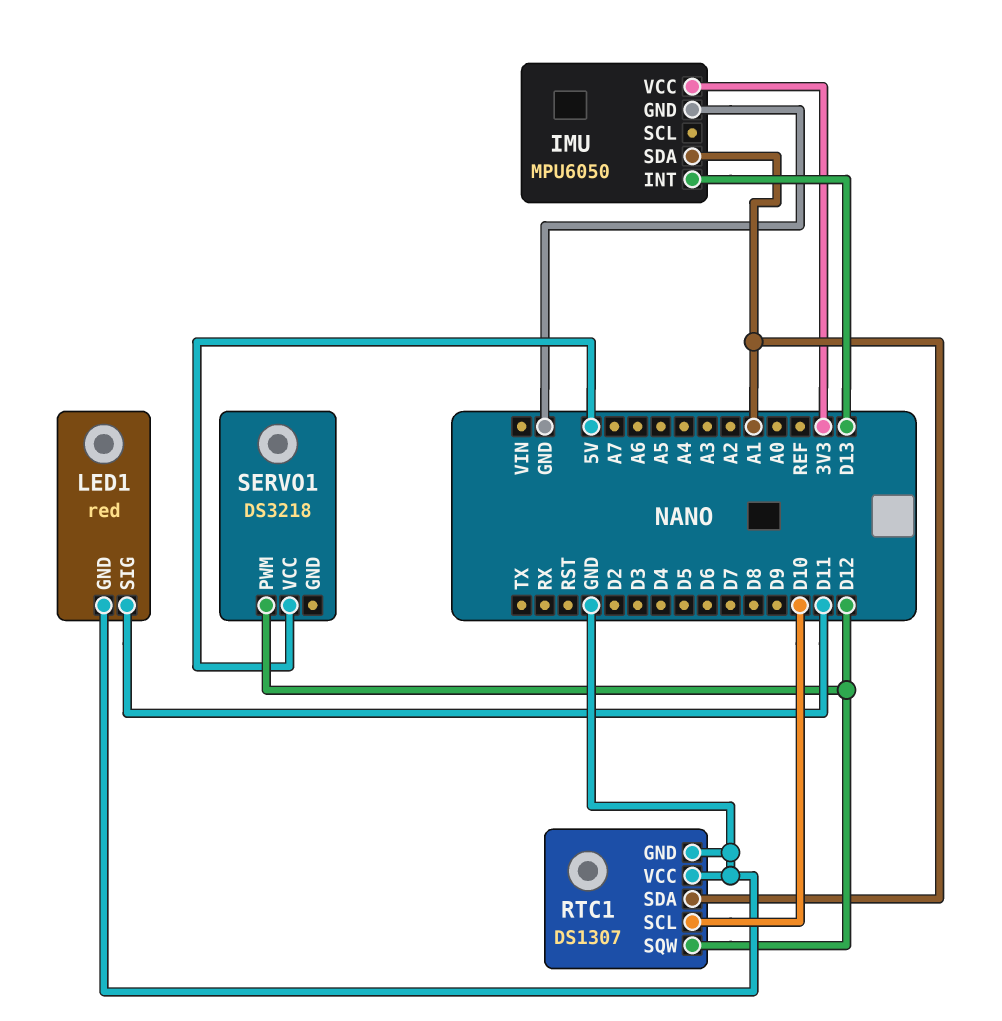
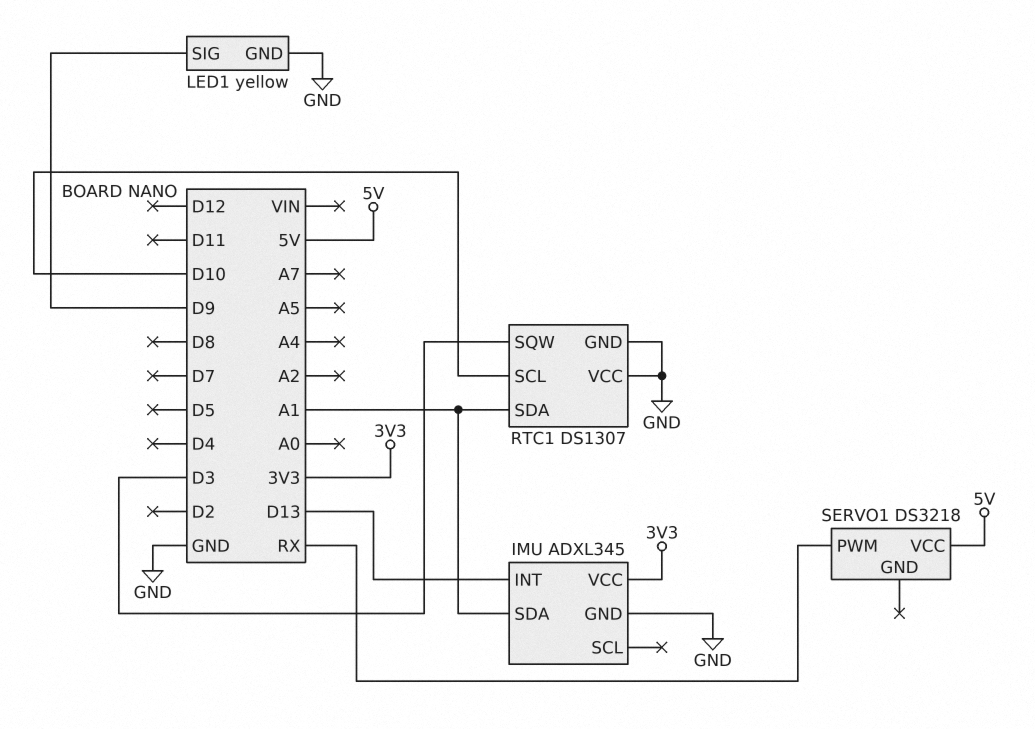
IMU: MPU6050 -> ADXL345
LED1: red -> yellow
LED1 pin SIG: D11 -> D9
RTC1 pin SQW: D12 -> D3
SERVO1 pin PWM: D12 -> RX

